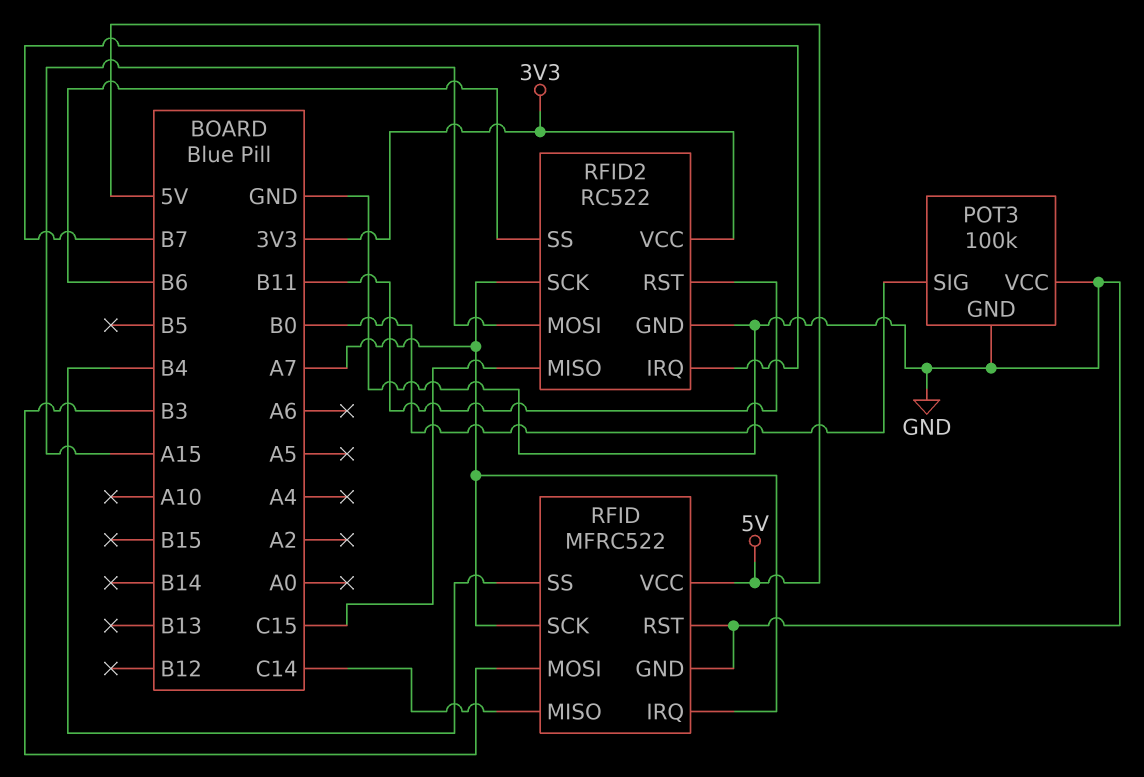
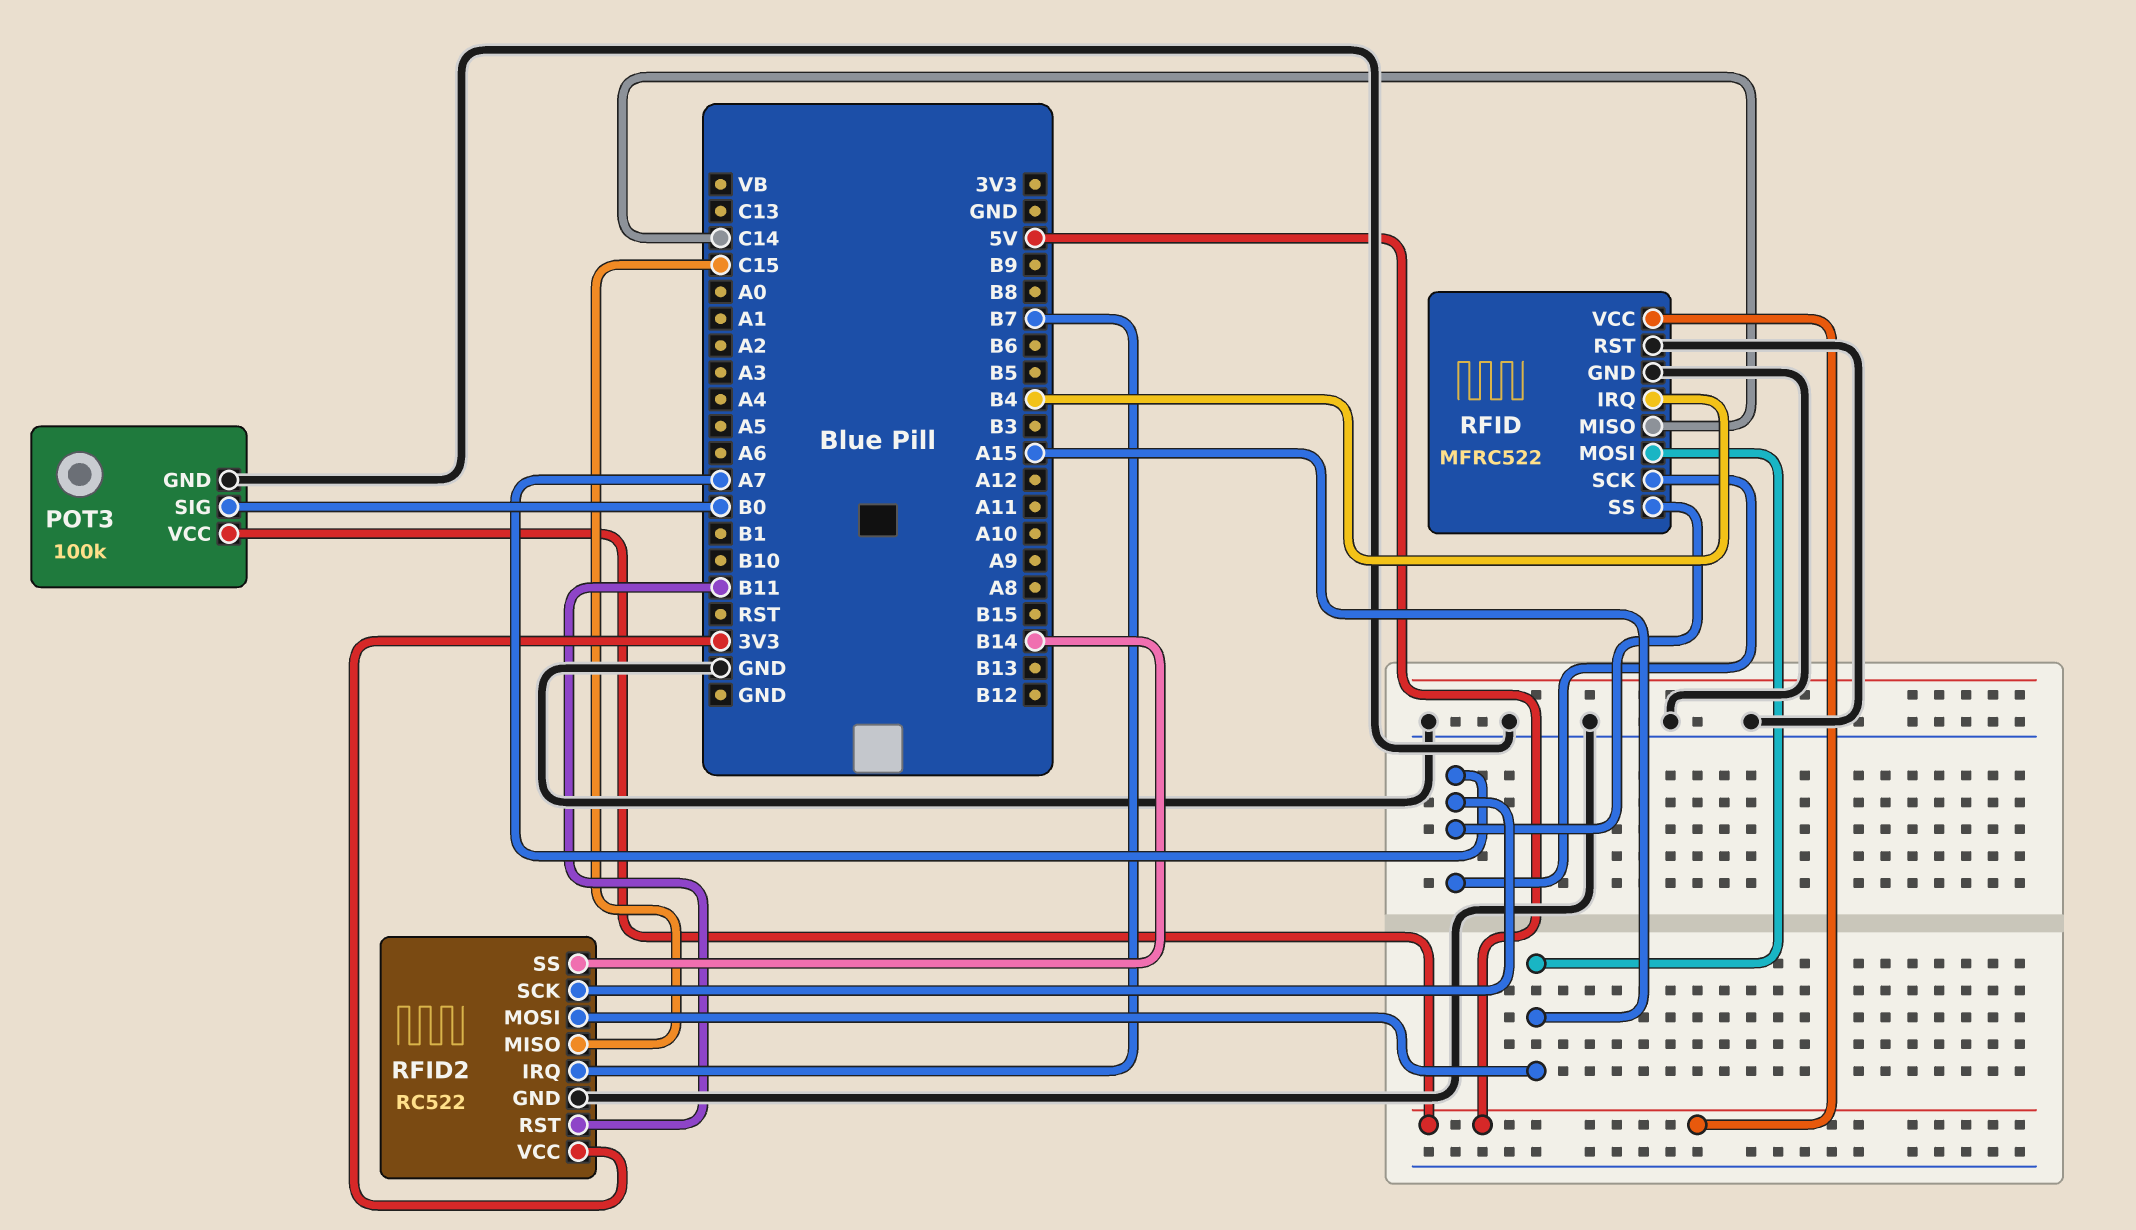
POT3 pin VCC: GND -> 5V
RFID pin IRQ: A7 -> B4
RFID pin MOSI: B3 -> A15
RFID pin SS: B4 -> A7
RFID2 pin SS: B6 -> B14

